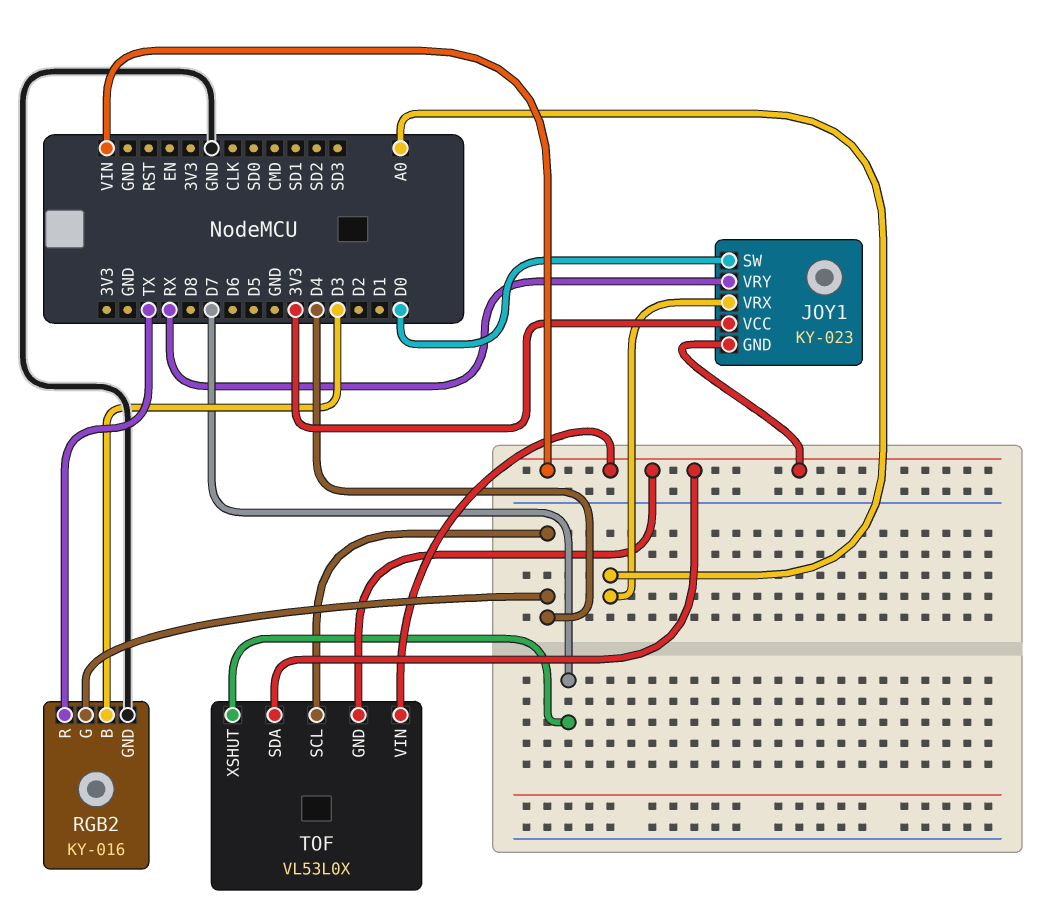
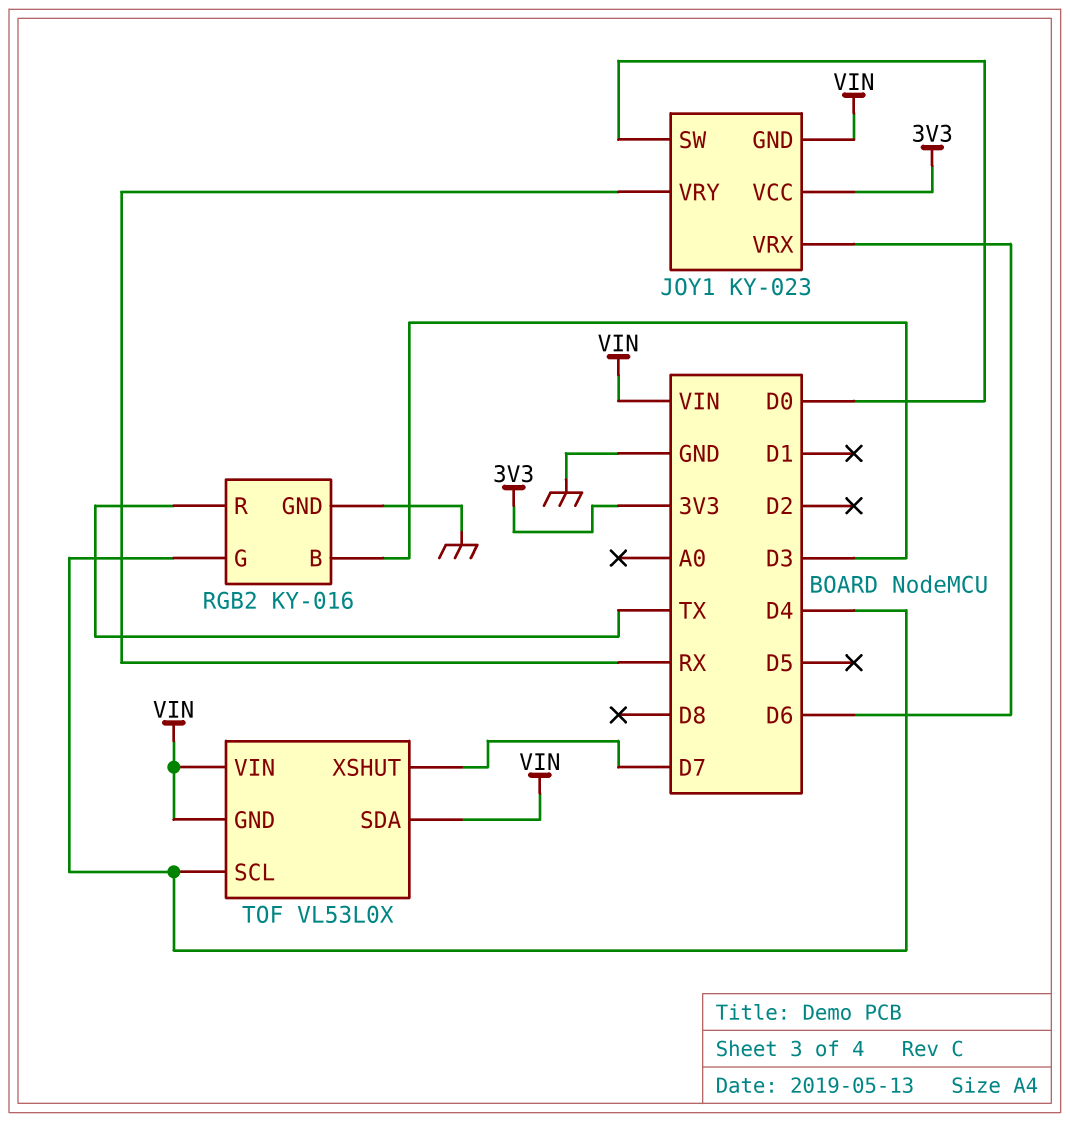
JOY1 pin VRX: A0 -> D6

